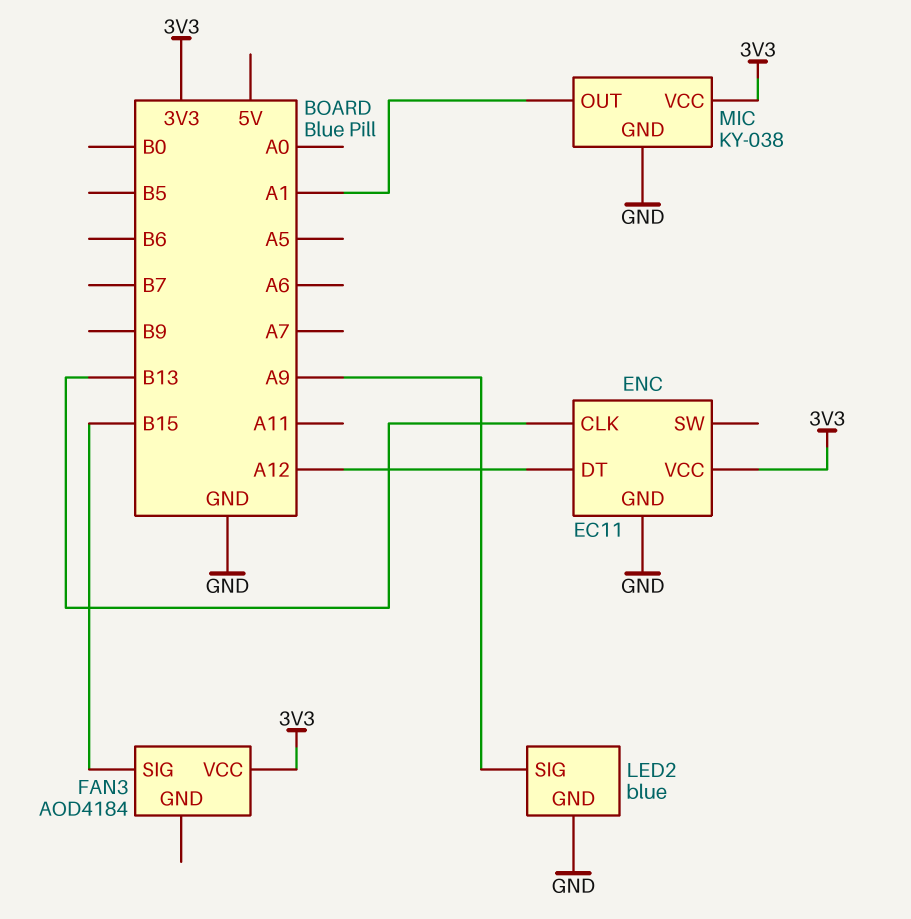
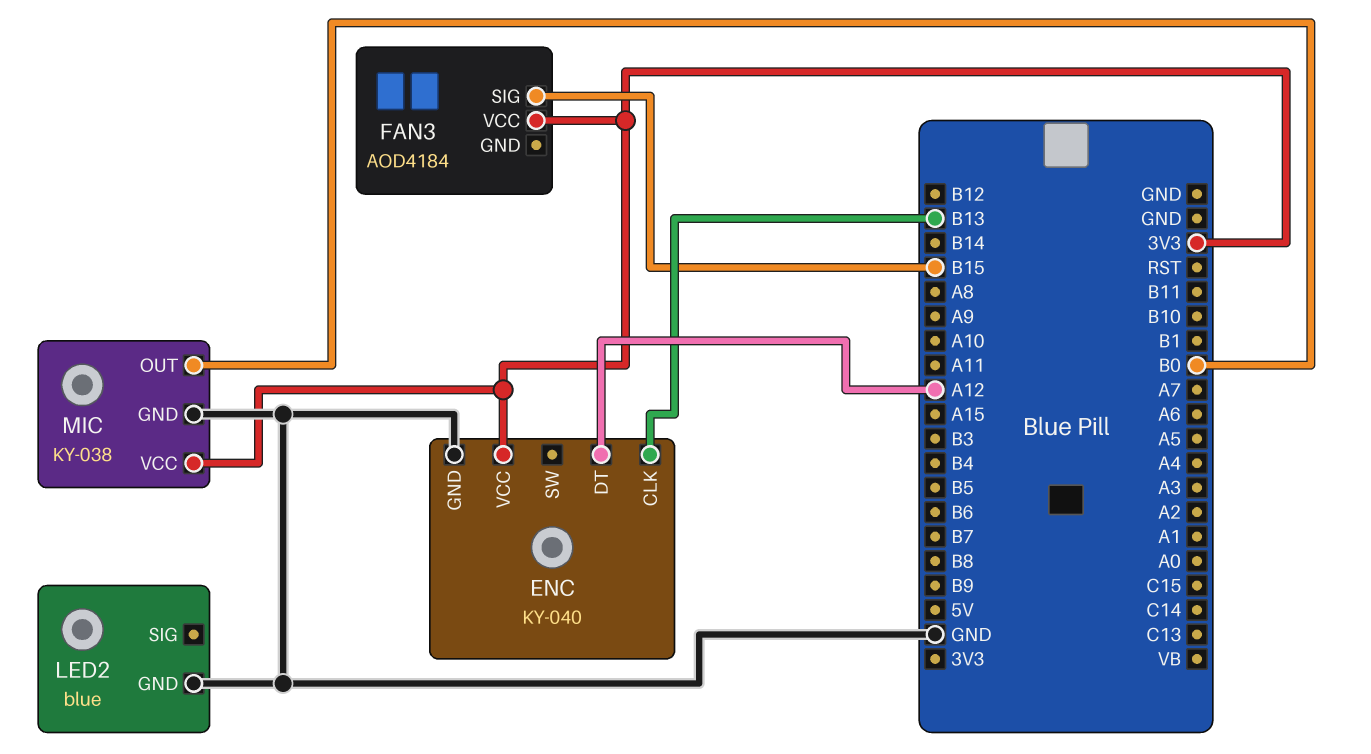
ENC: EC11 -> KY-040
LED2 pin SIG: A9 -> none
MIC pin OUT: A1 -> B0

